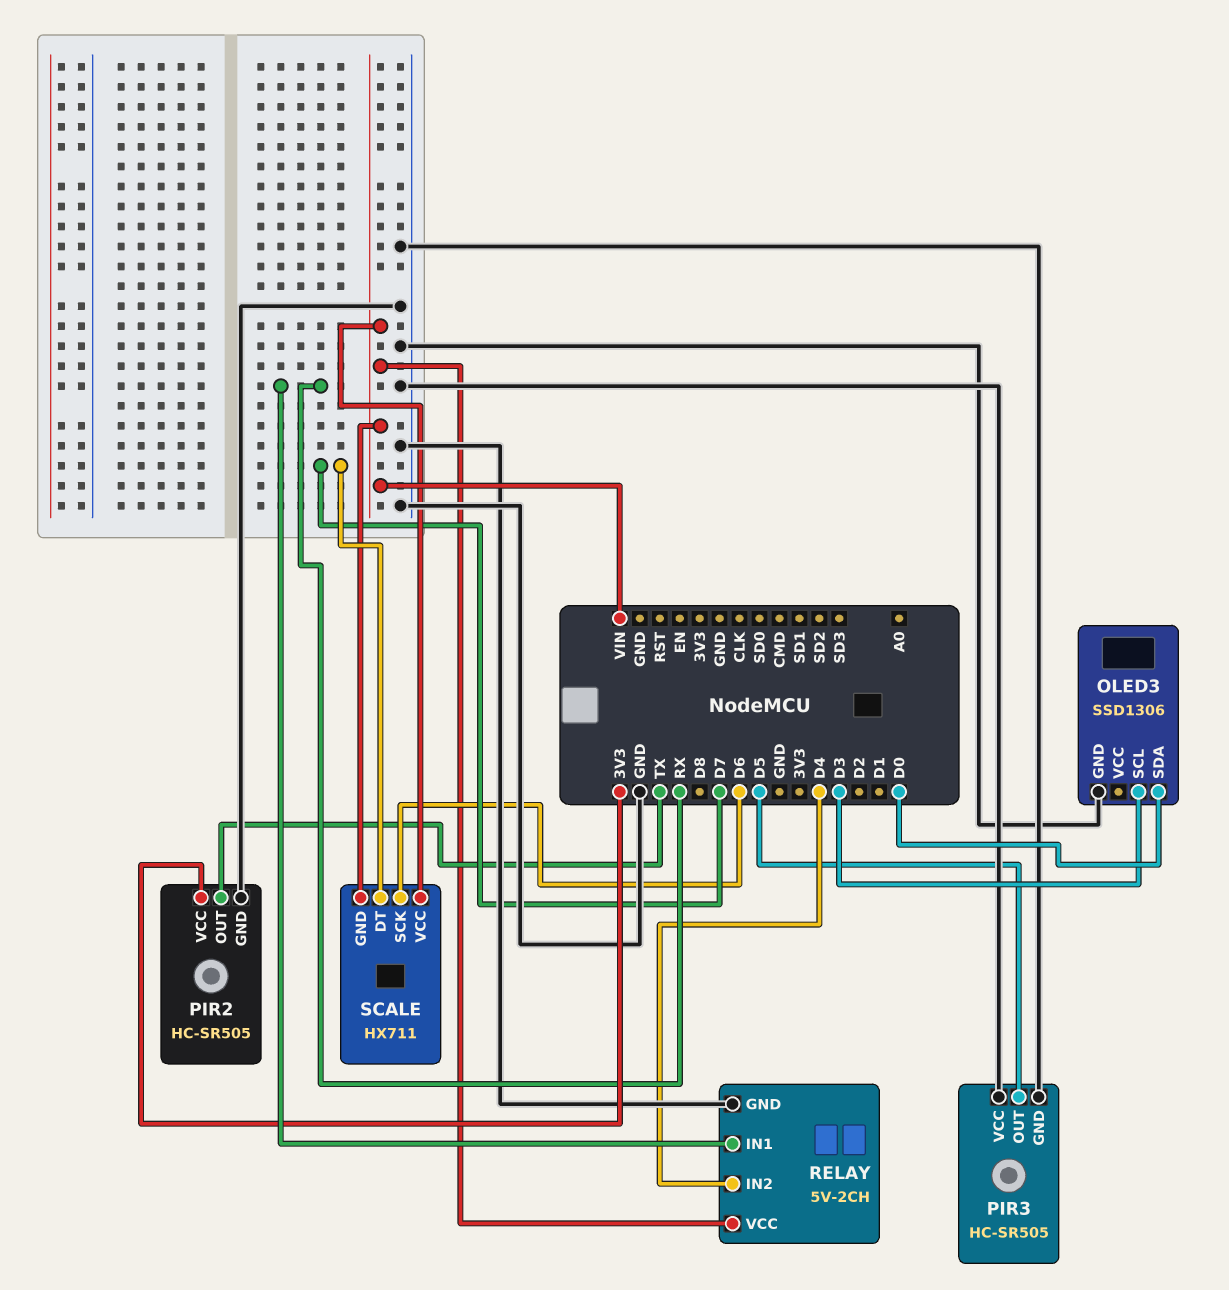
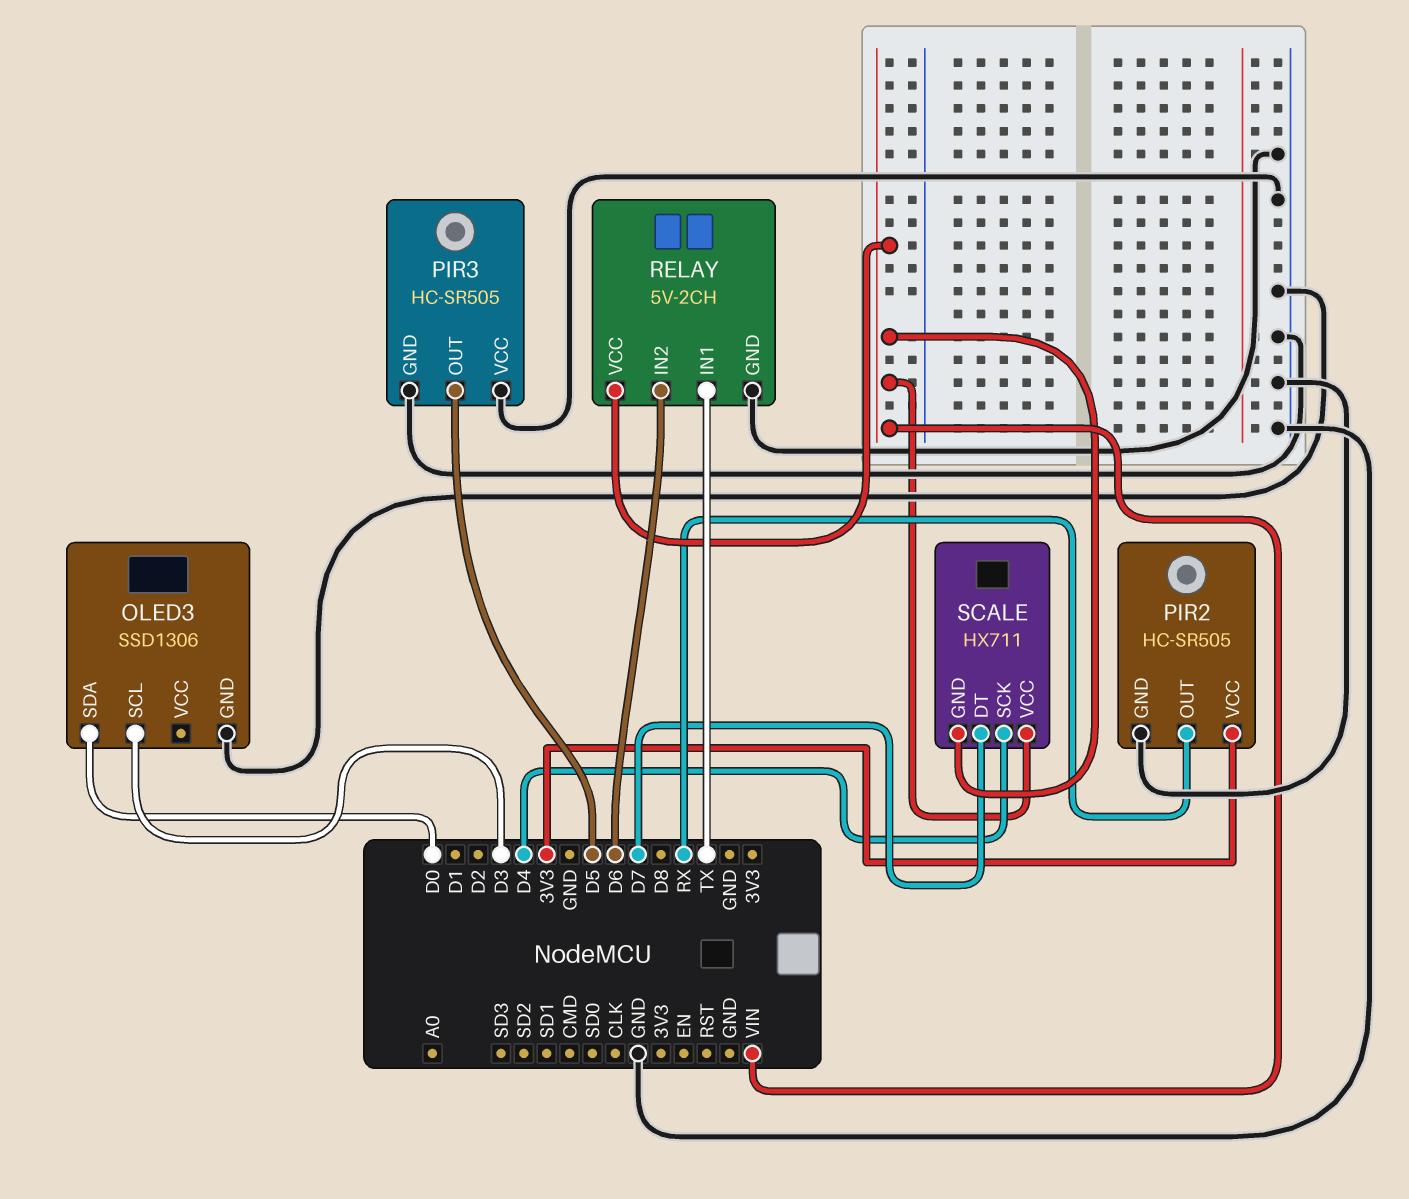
PIR2 pin OUT: TX -> RX
RELAY pin IN1: RX -> TX
RELAY pin IN2: D4 -> D6
SCALE pin SCK: D6 -> D4

